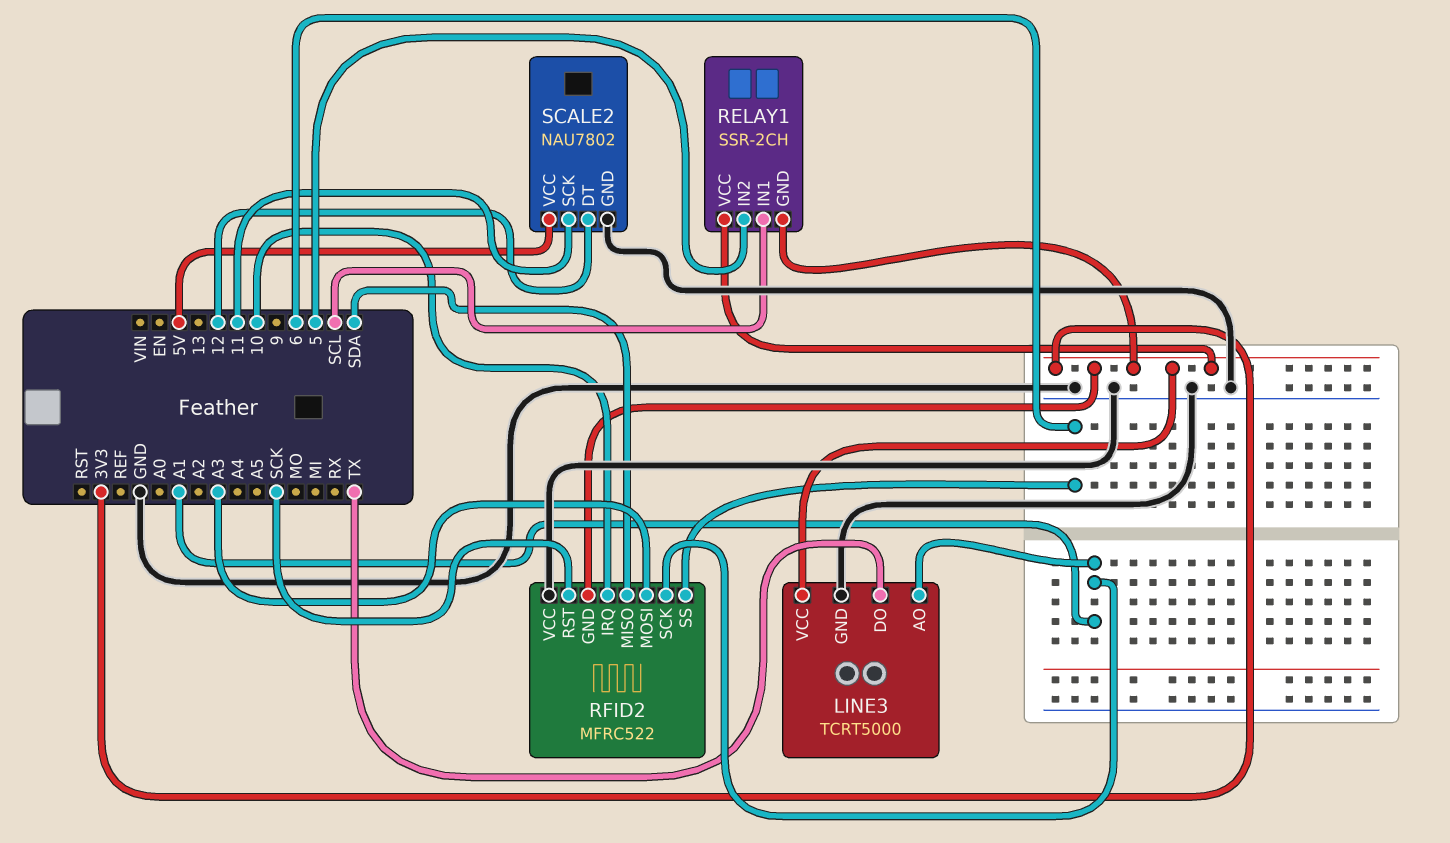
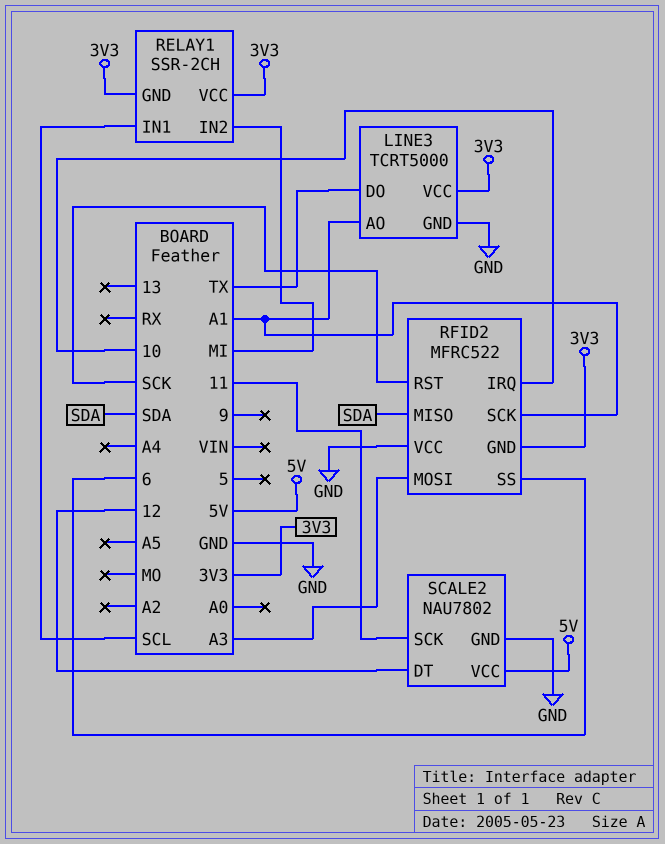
RELAY1 pin IN2: 5 -> MI

